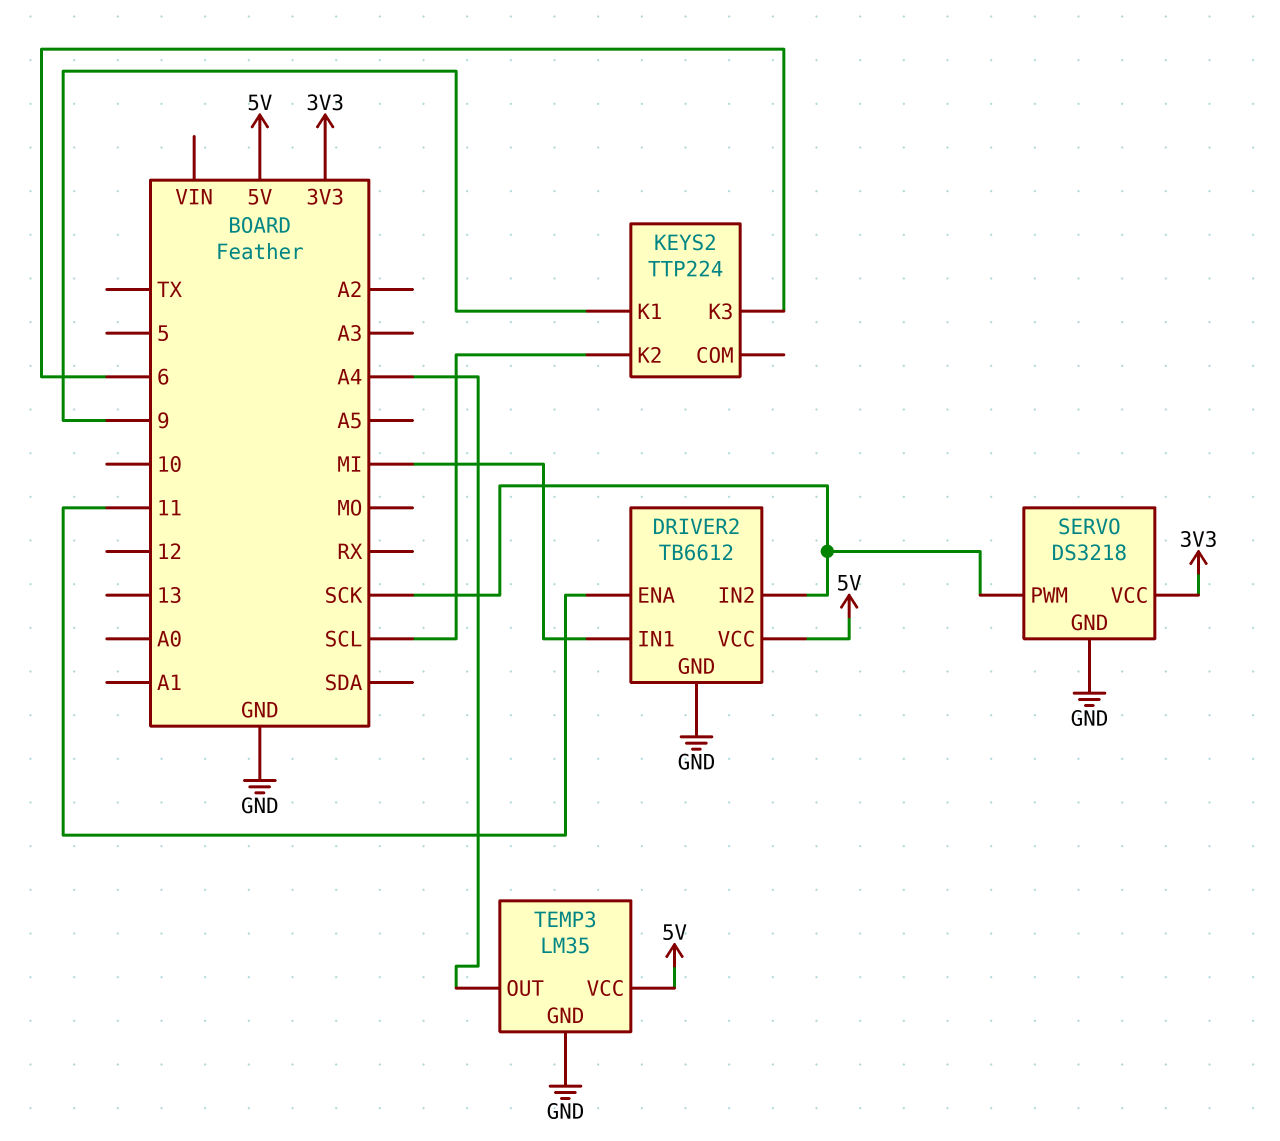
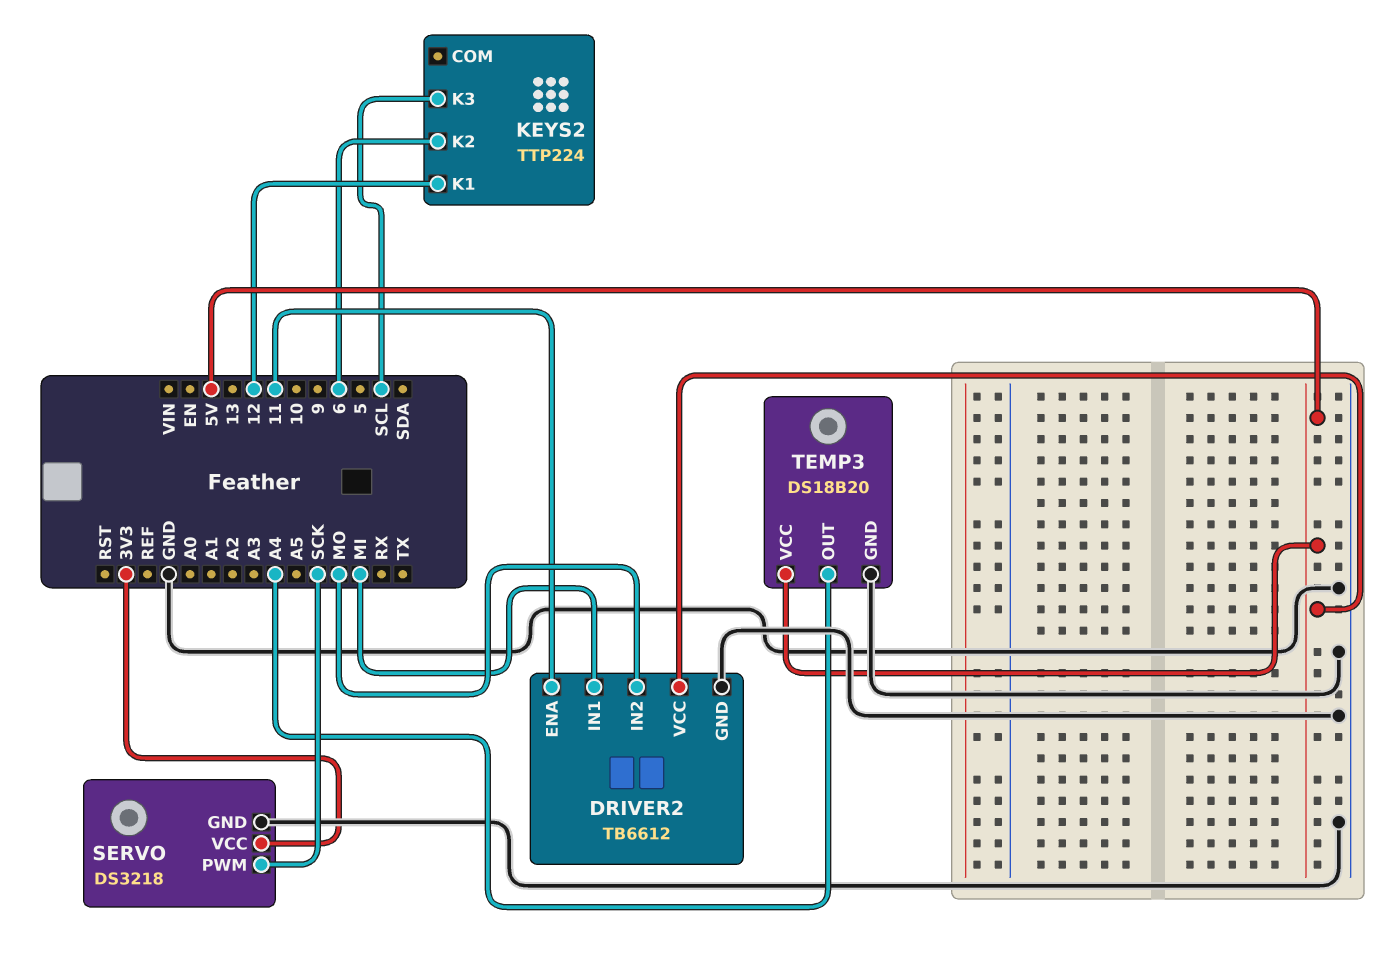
DRIVER2 pin IN2: SCK -> MO
KEYS2 pin K1: 9 -> 12
KEYS2 pin K2: SCL -> 6
KEYS2 pin K3: 6 -> SCL
TEMP3: LM35 -> DS18B20

